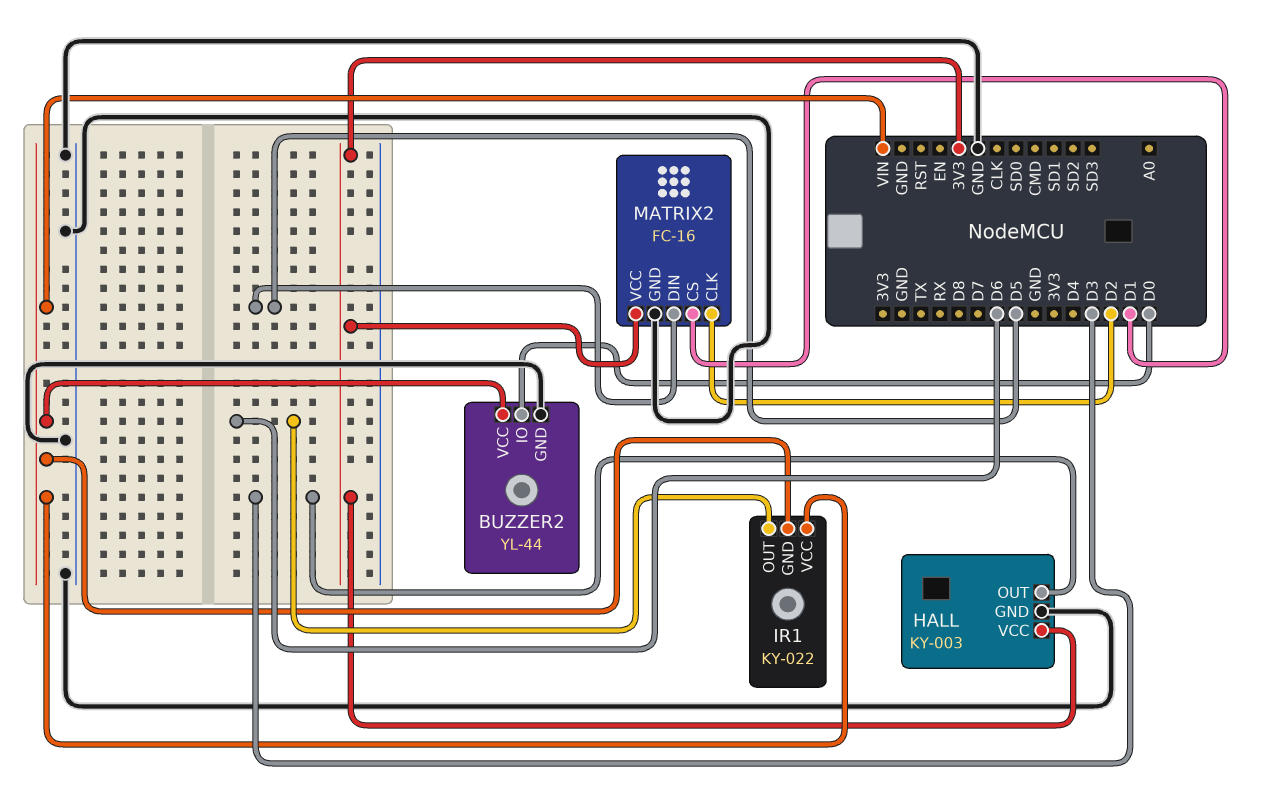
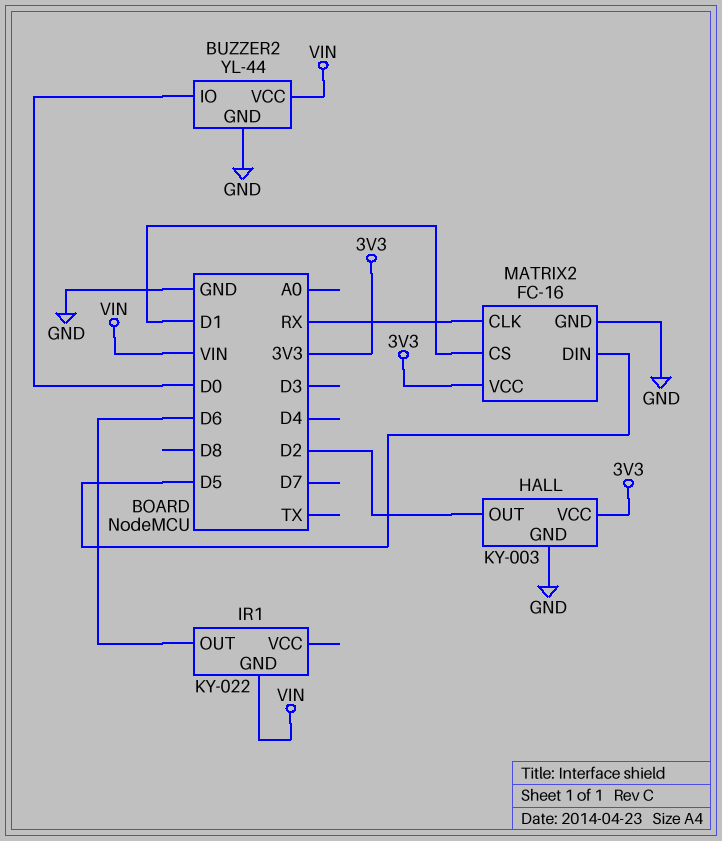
HALL pin OUT: D3 -> D2
IR1 pin VCC: VIN -> none
MATRIX2 pin CLK: D2 -> RX

